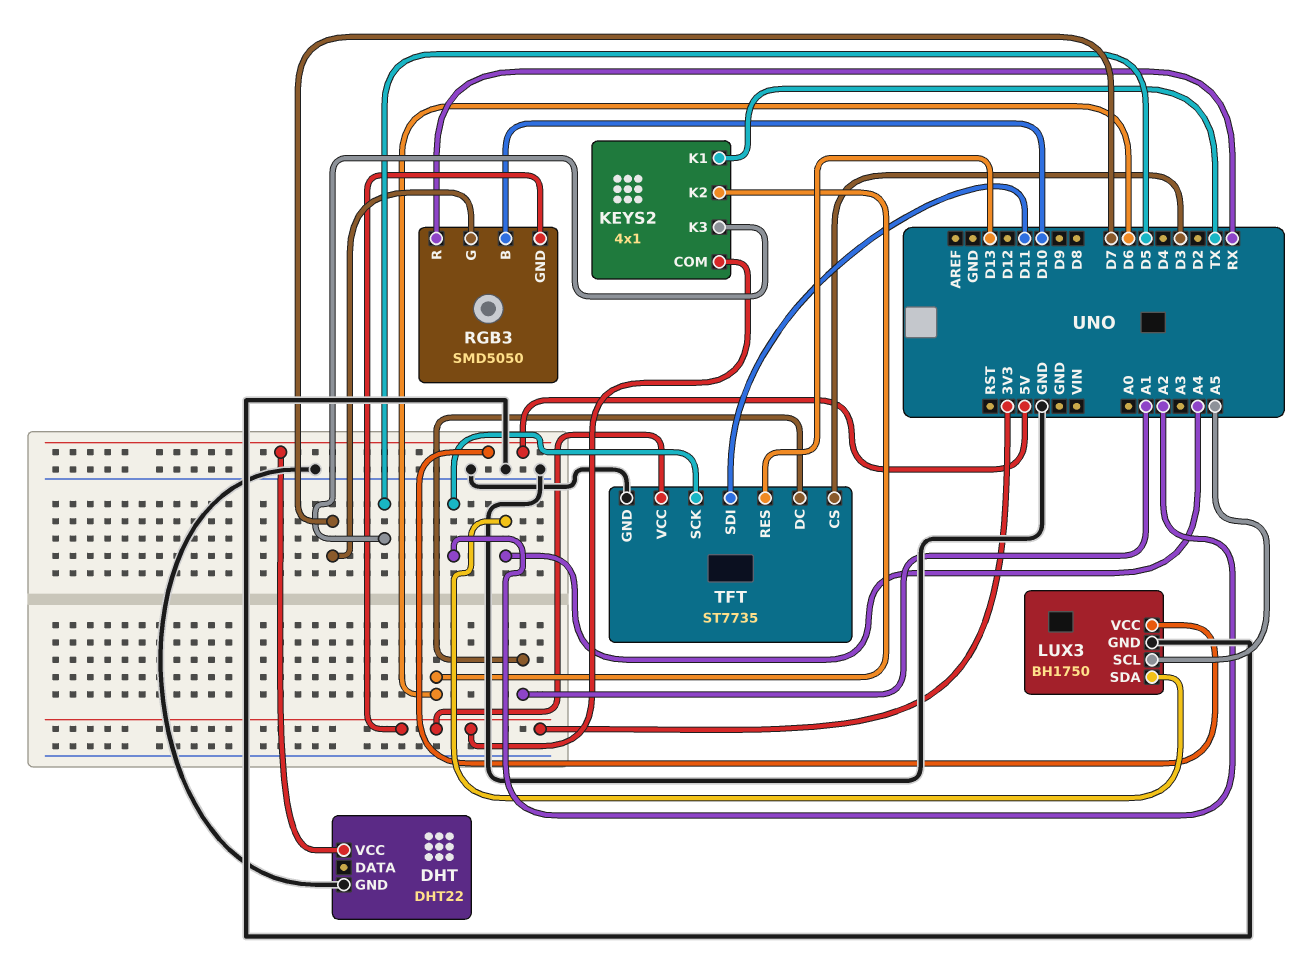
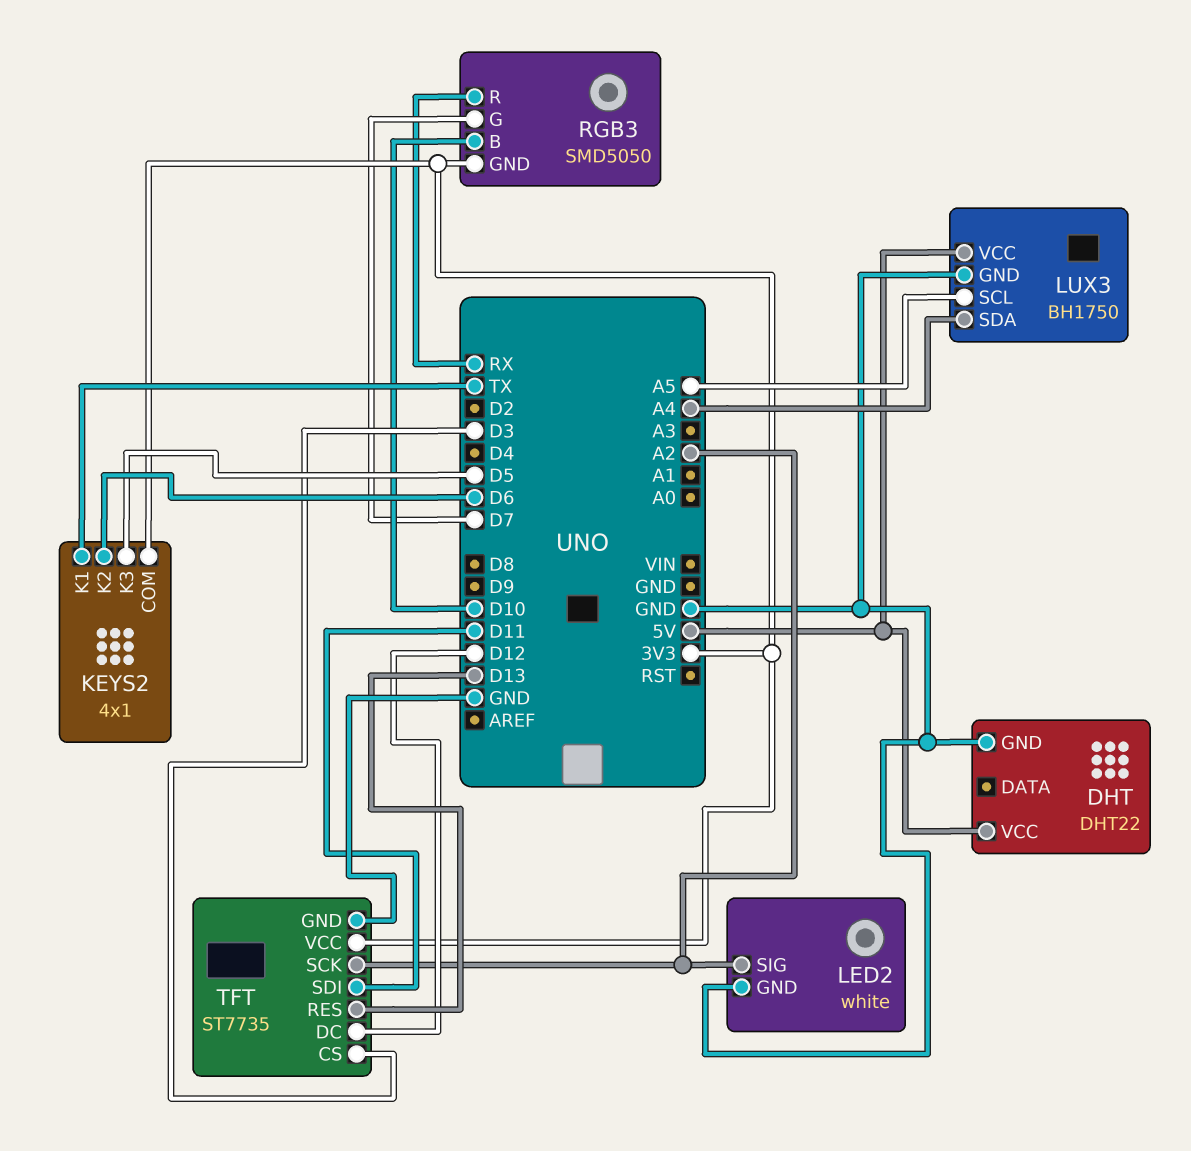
LED2: none -> white
LED2 pin GND: none -> GND
LED2 pin SIG: none -> A2
TFT pin DC: A1 -> D12

